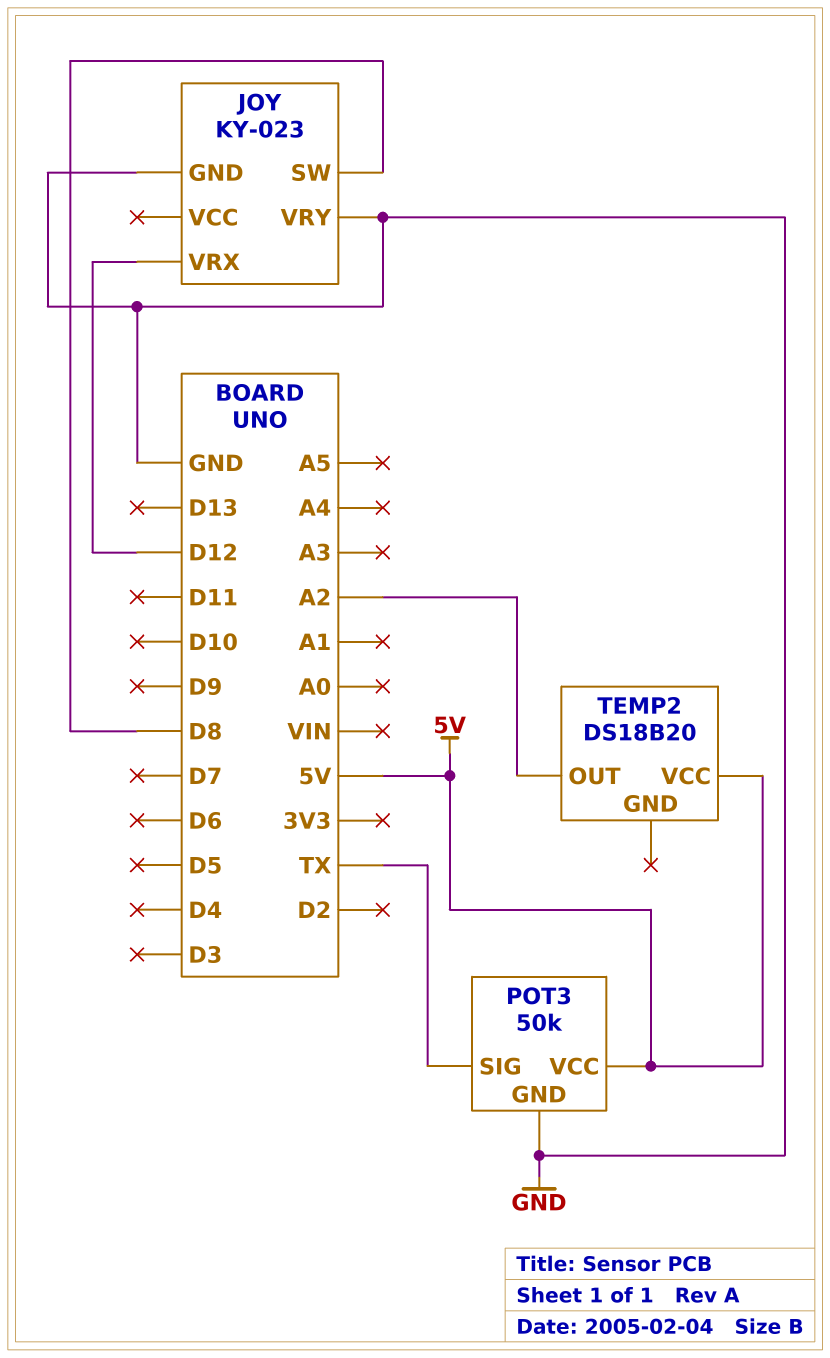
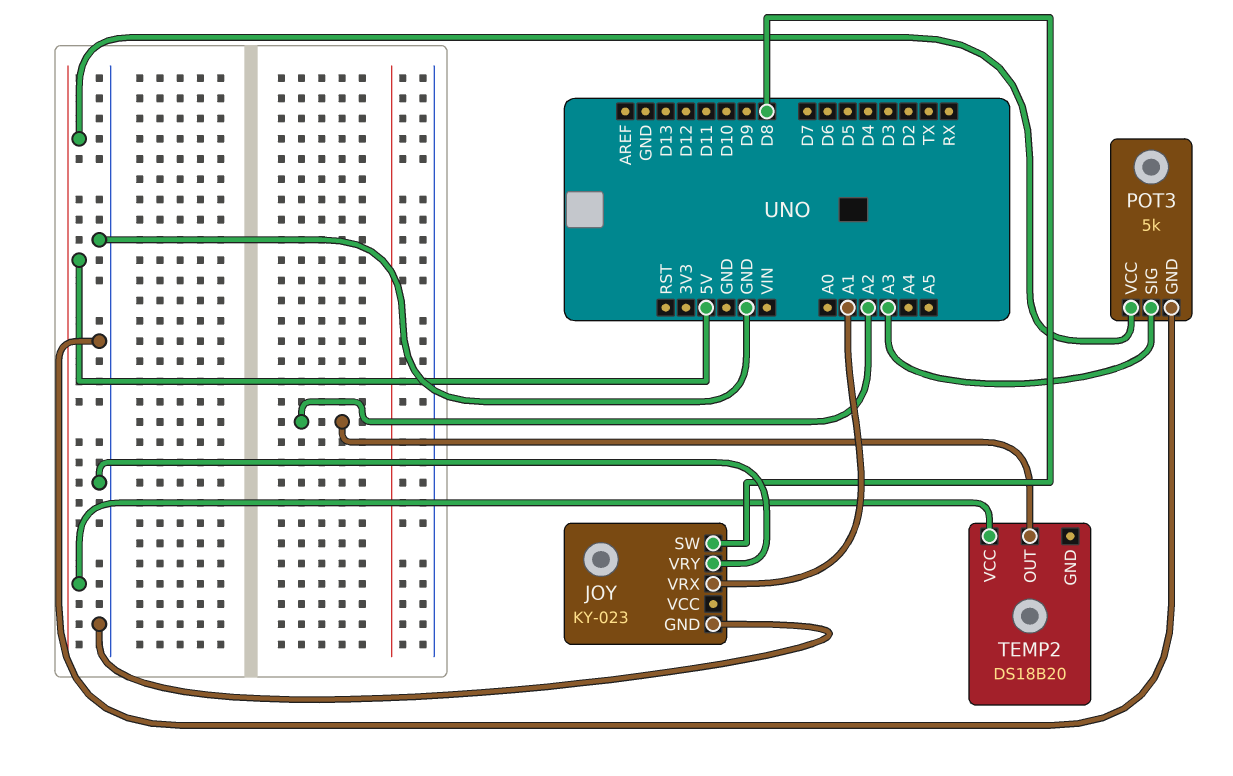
JOY pin VRX: D12 -> A1
POT3: 50k -> 5k
POT3 pin SIG: TX -> A3

